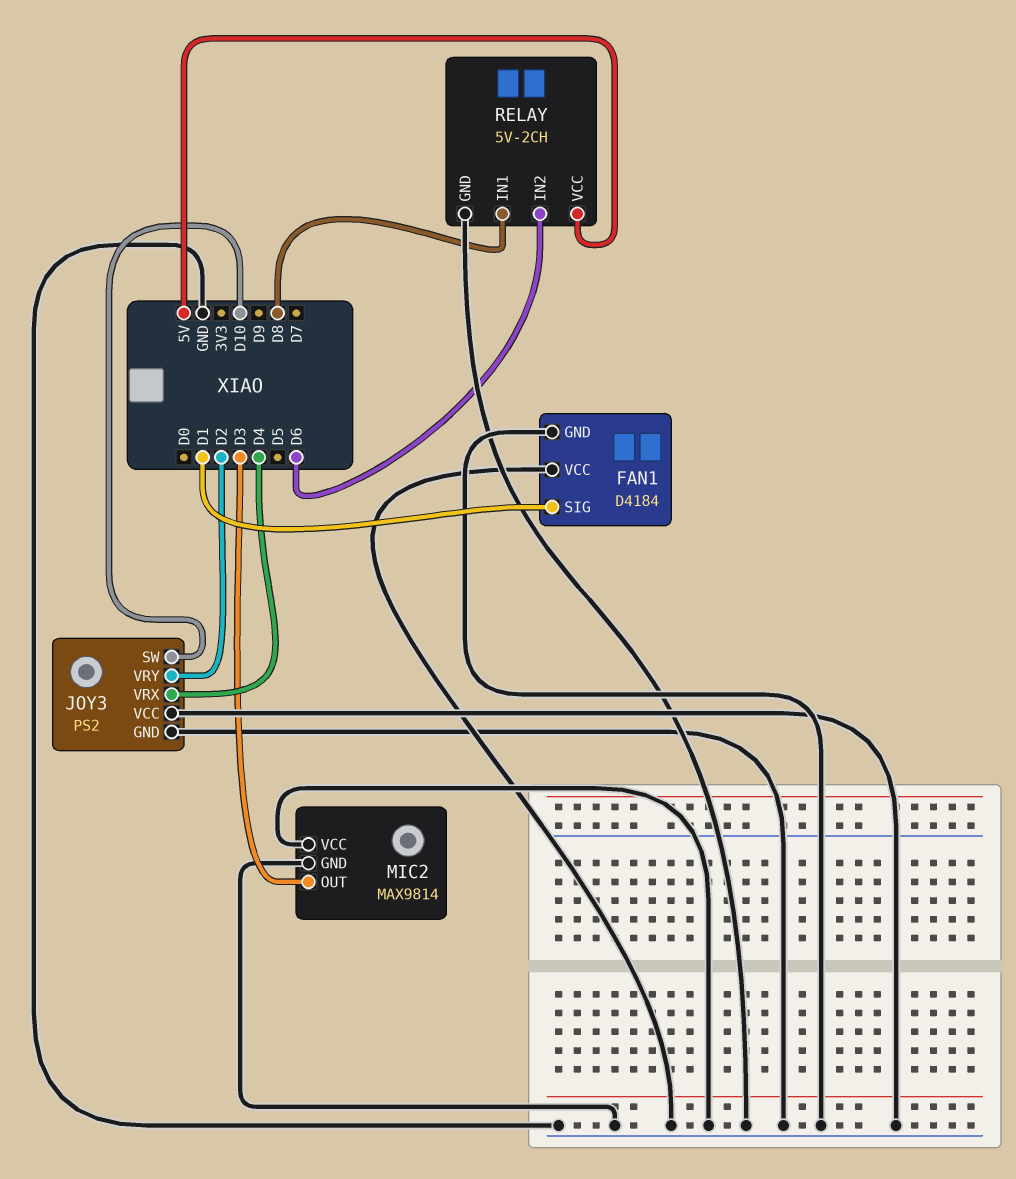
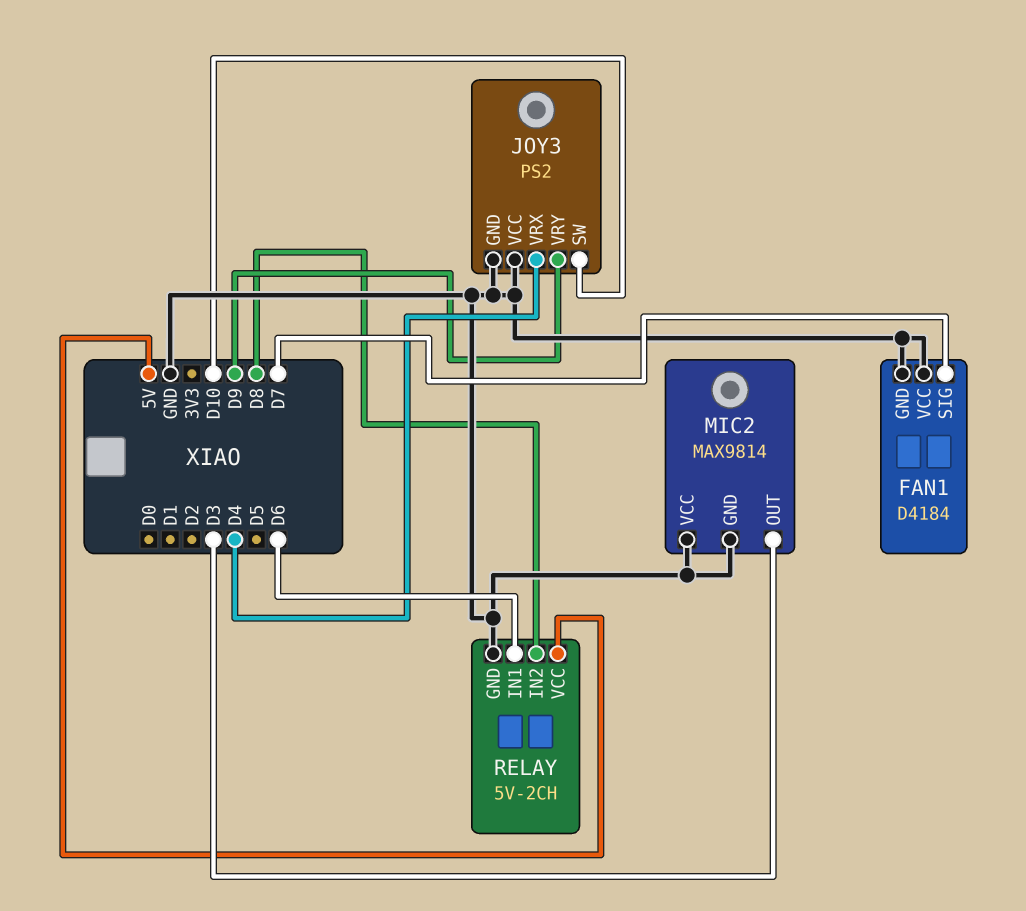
FAN1 pin SIG: D1 -> D7
JOY3 pin VRY: D2 -> D9
RELAY pin IN1: D8 -> D6
RELAY pin IN2: D6 -> D8

